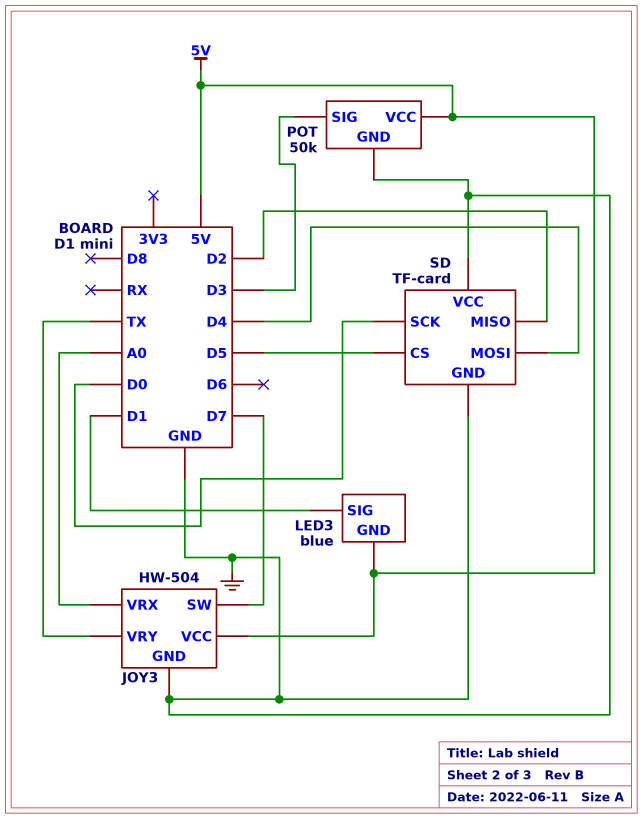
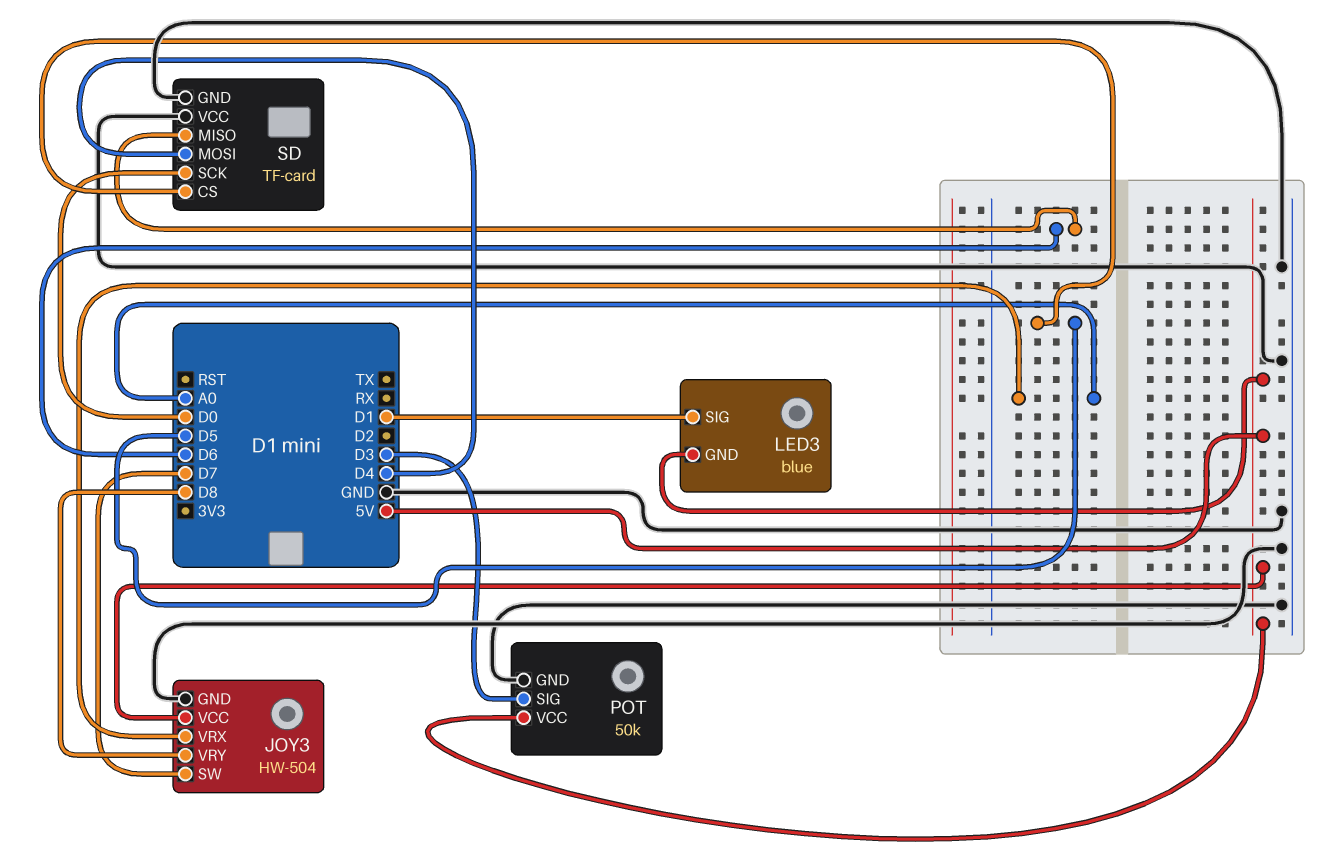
JOY3 pin VRY: TX -> D8
SD pin MISO: D2 -> D6

